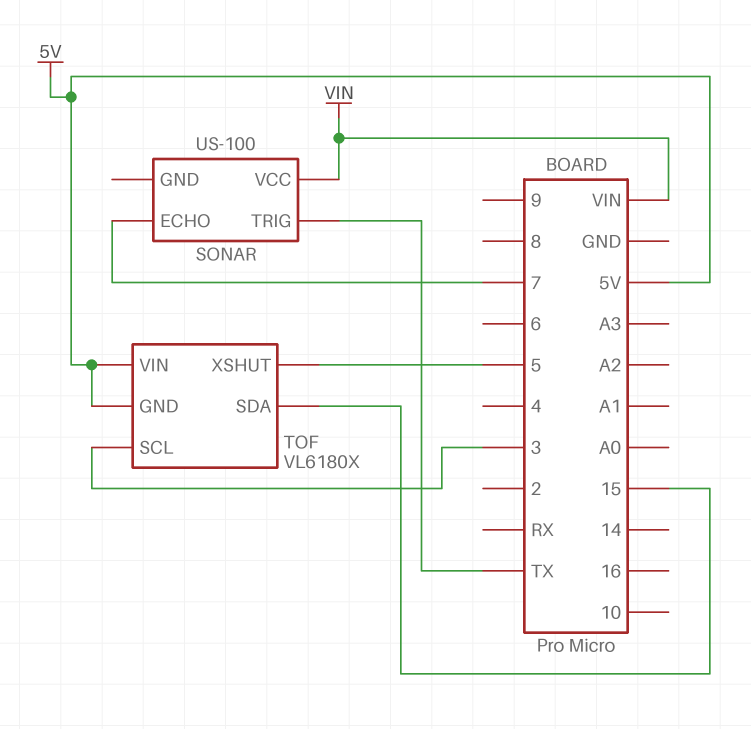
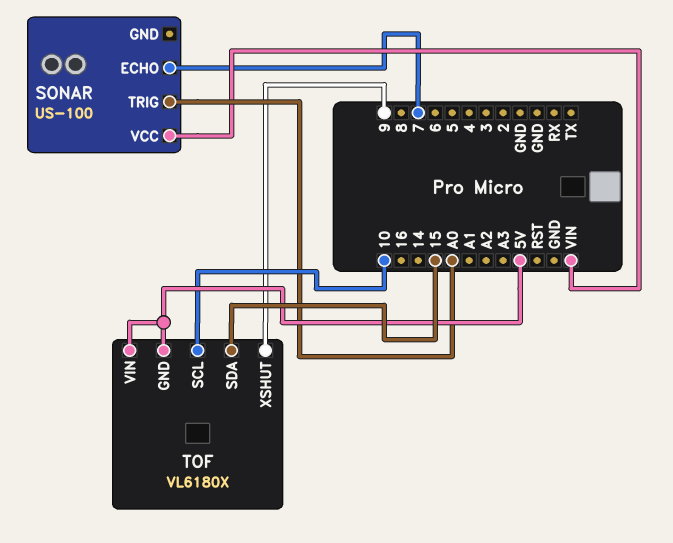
SONAR pin TRIG: TX -> A0
TOF pin SCL: 3 -> 10
TOF pin XSHUT: 5 -> 9

